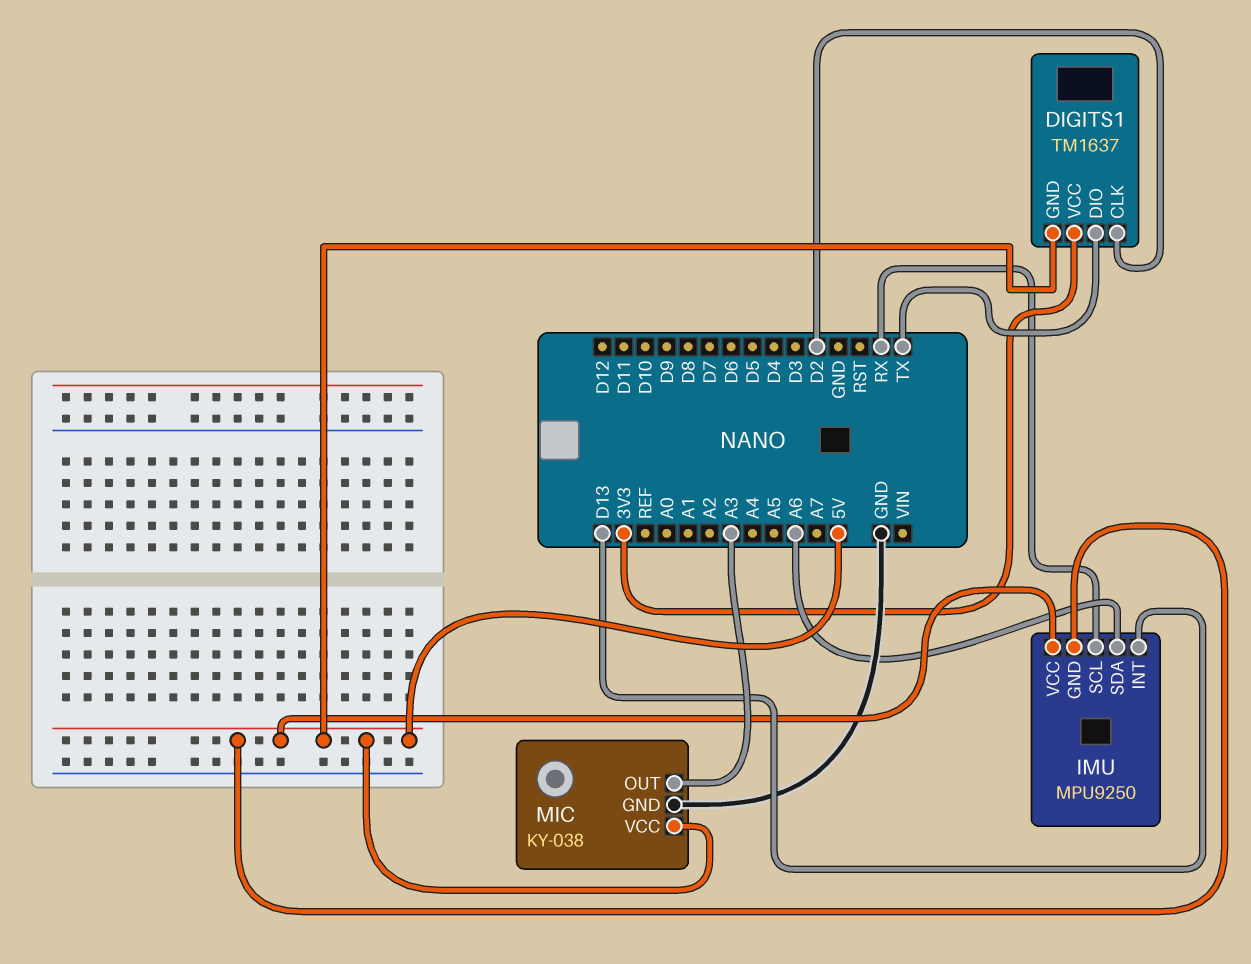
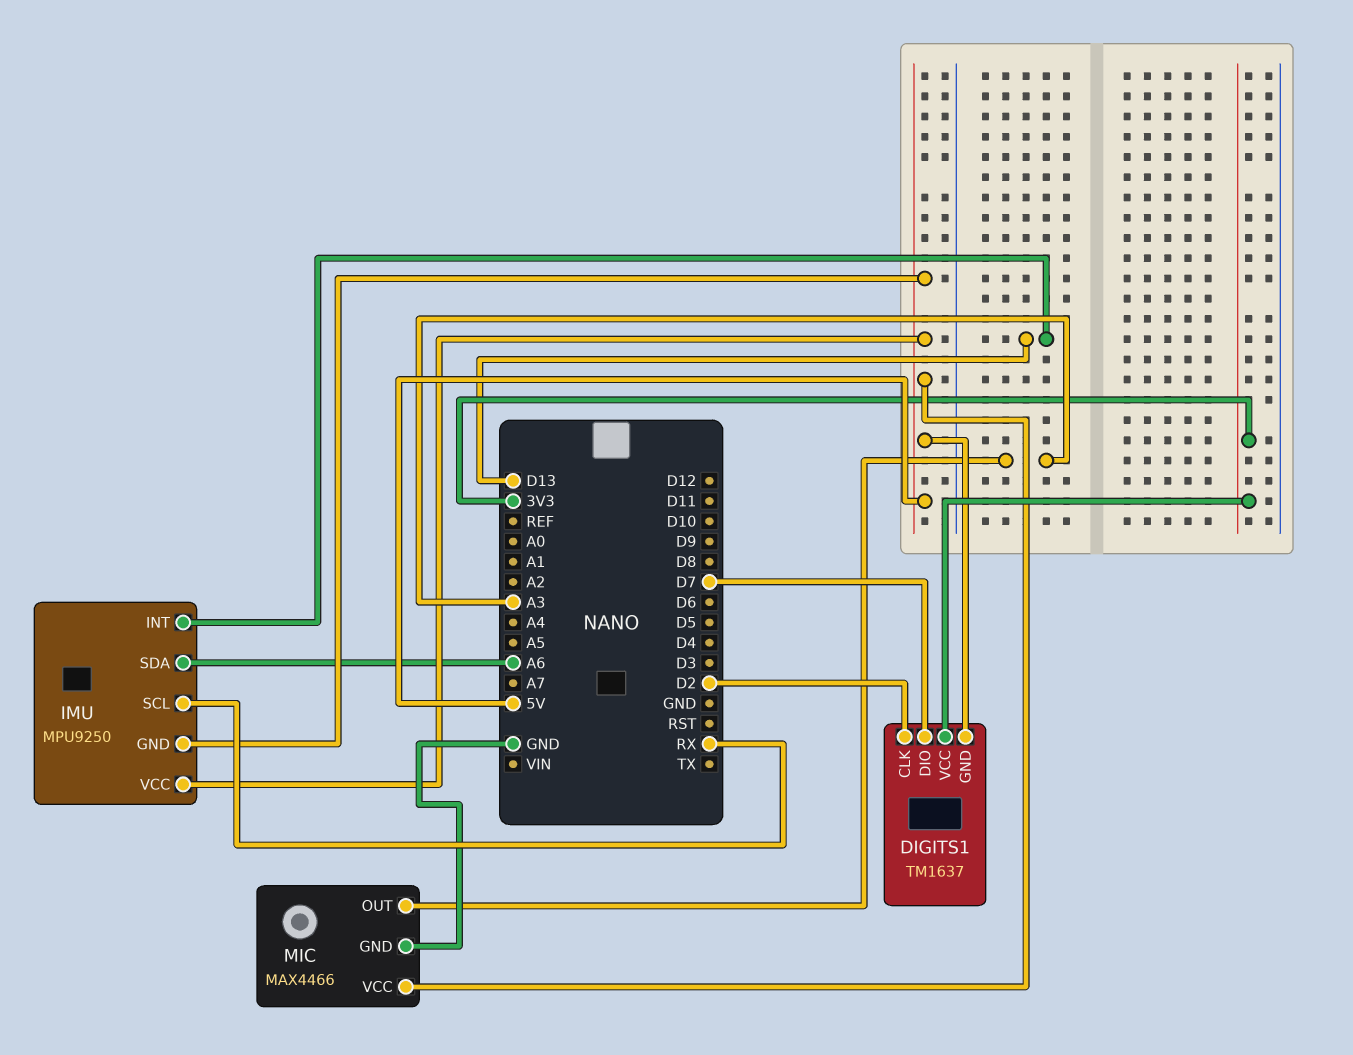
DIGITS1 pin DIO: TX -> D7
MIC: KY-038 -> MAX4466

